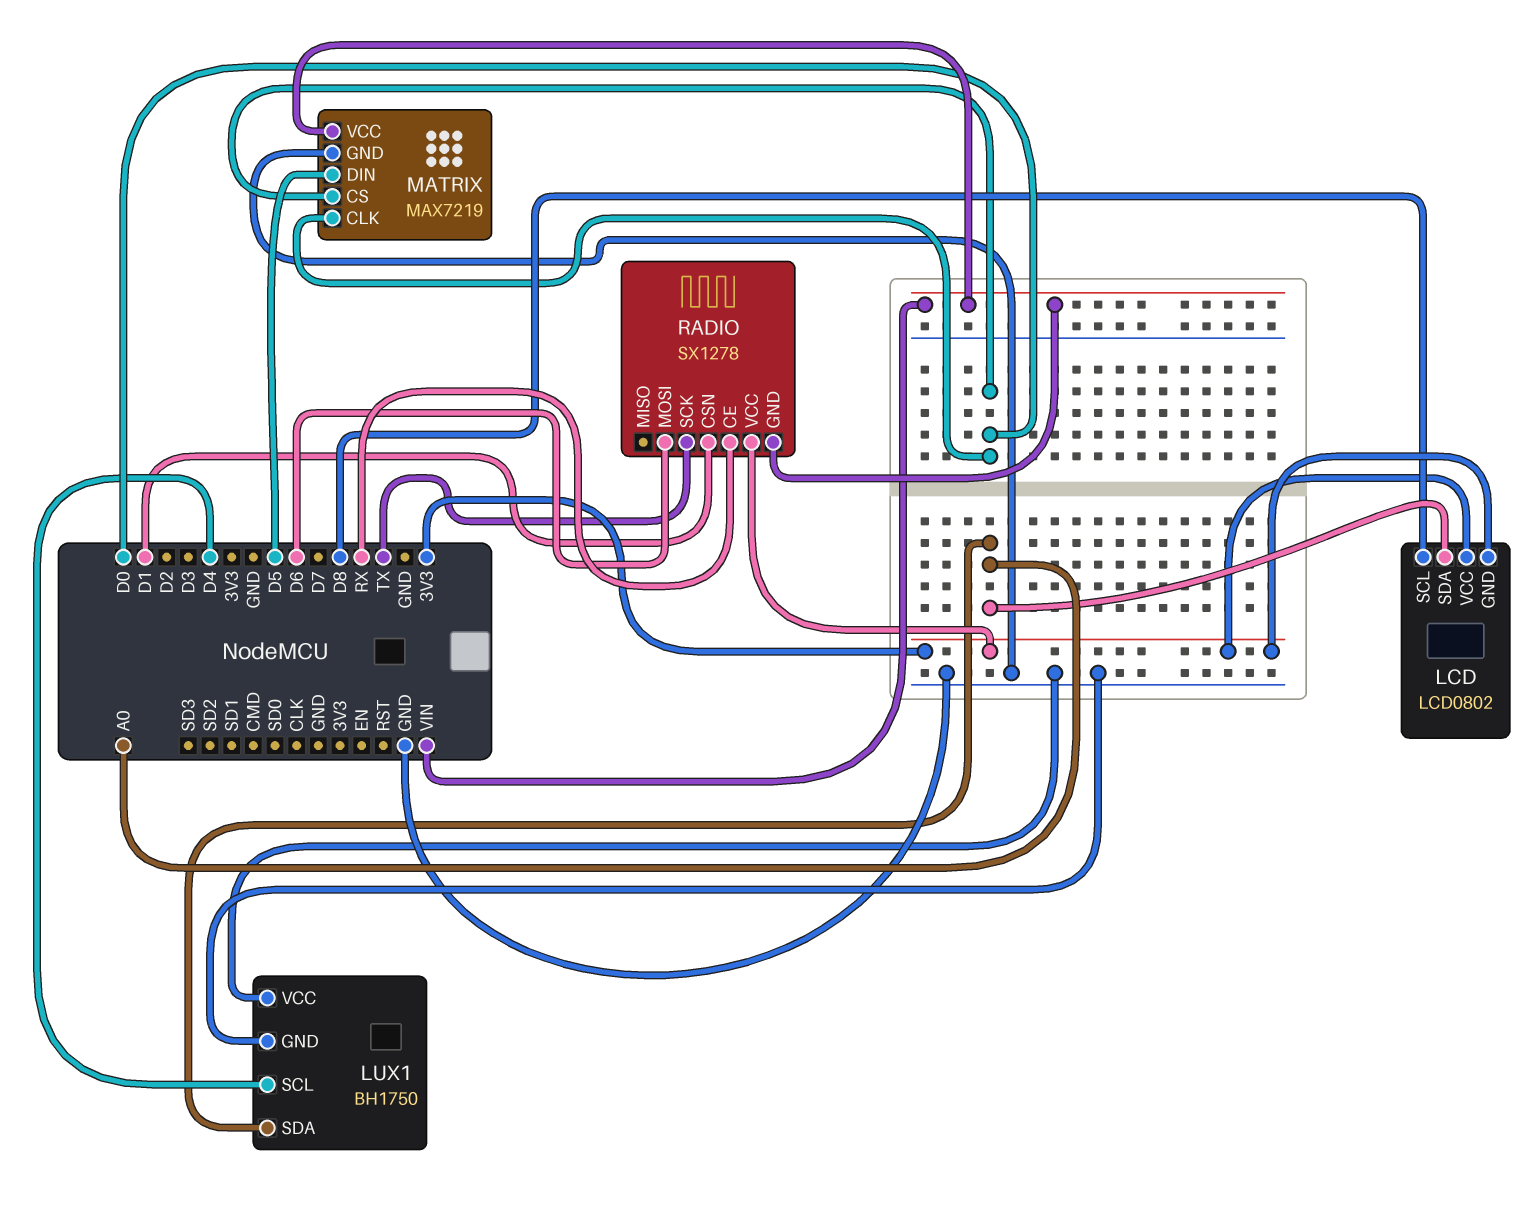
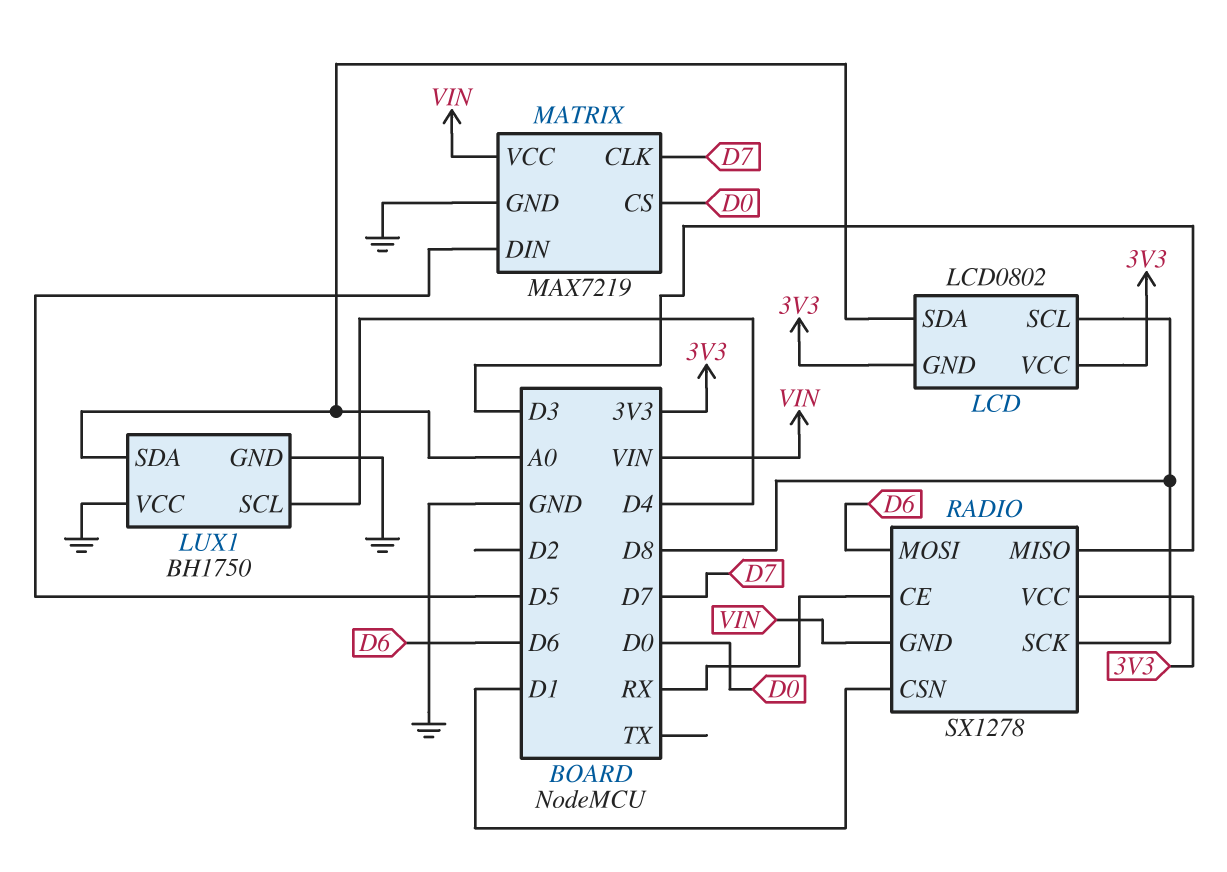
MATRIX pin CLK: D0 -> D7
RADIO pin MISO: none -> D3
RADIO pin SCK: TX -> D8

